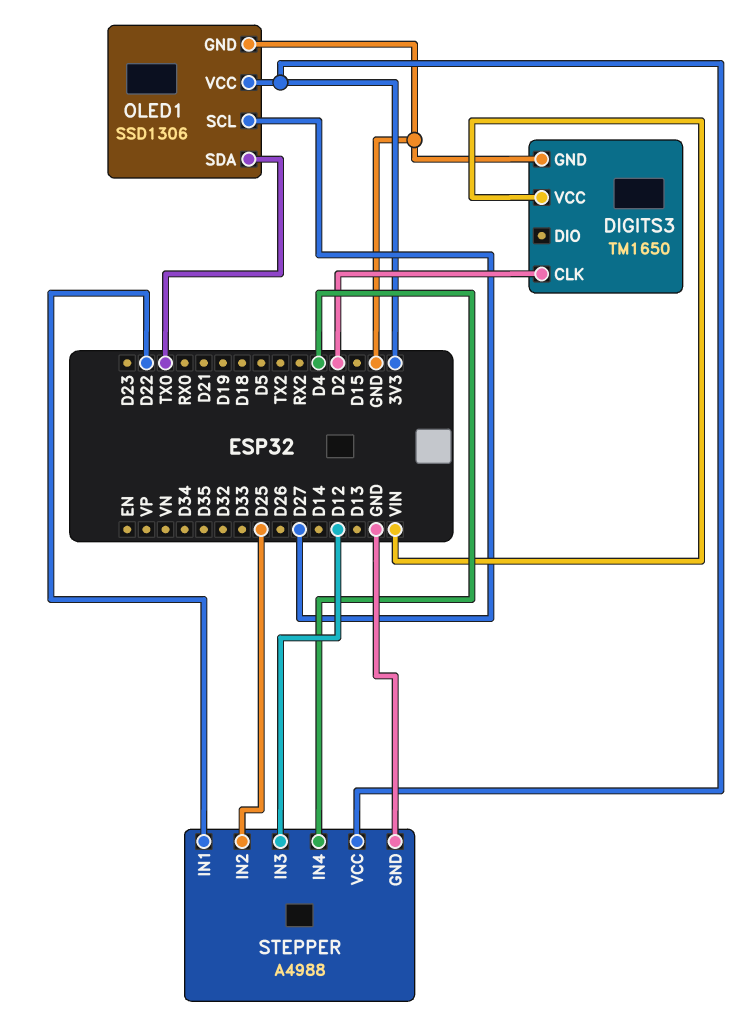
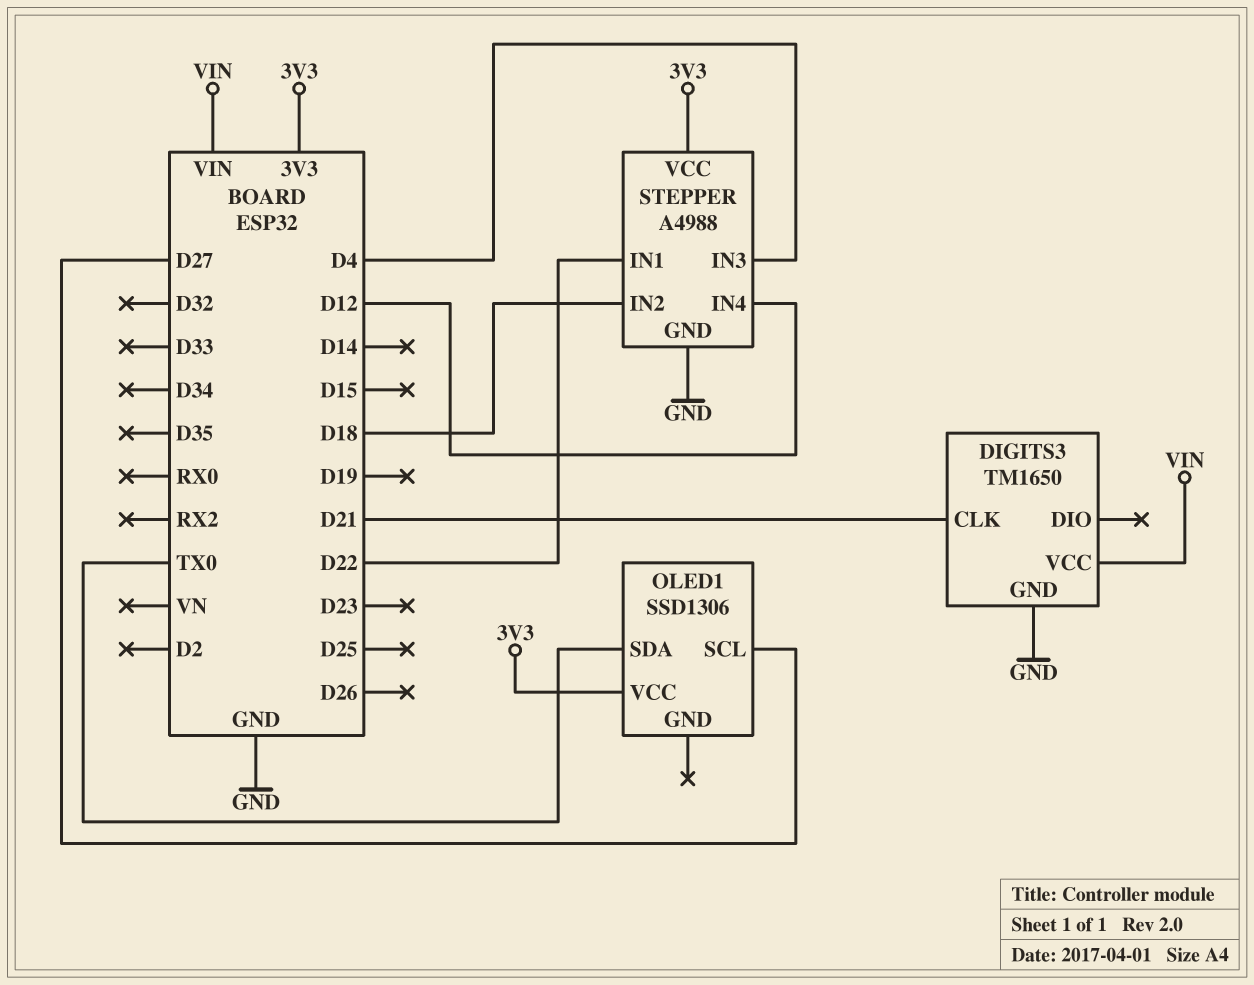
DIGITS3 pin CLK: D2 -> D21
OLED1 pin GND: GND -> none
STEPPER pin IN2: D25 -> D18
STEPPER pin IN3: D12 -> D4
STEPPER pin IN4: D4 -> D12

